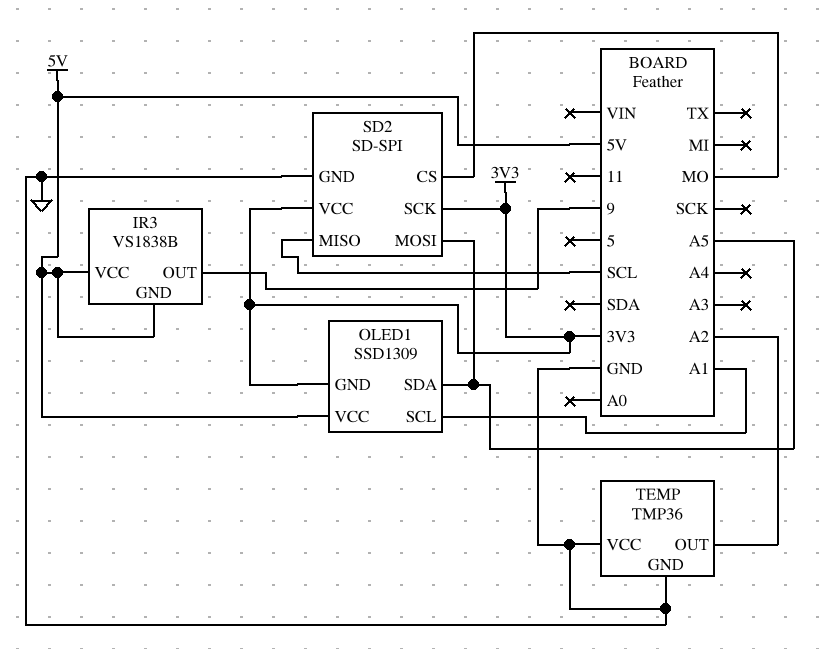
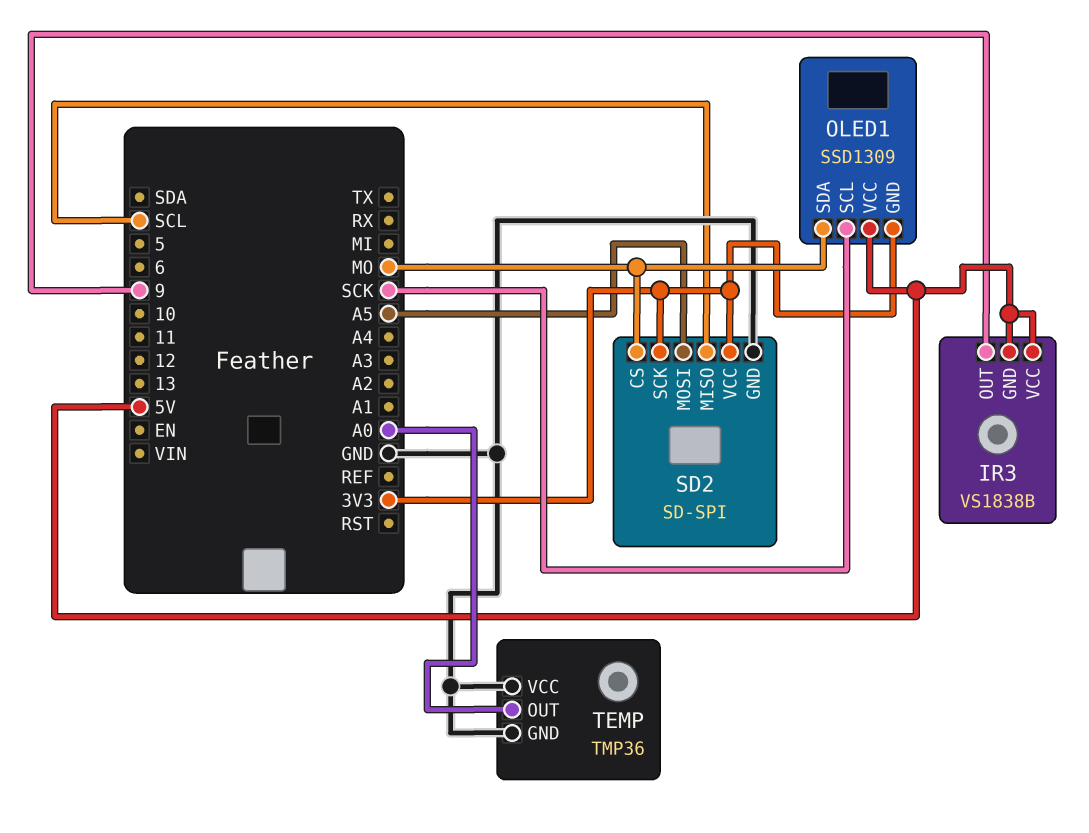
OLED1 pin SCL: A1 -> SCK
OLED1 pin SDA: A5 -> MO
TEMP pin OUT: A2 -> A0

